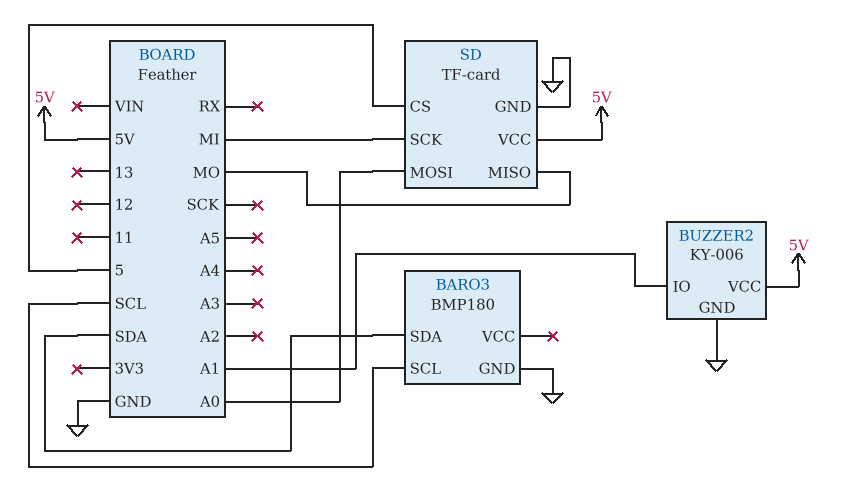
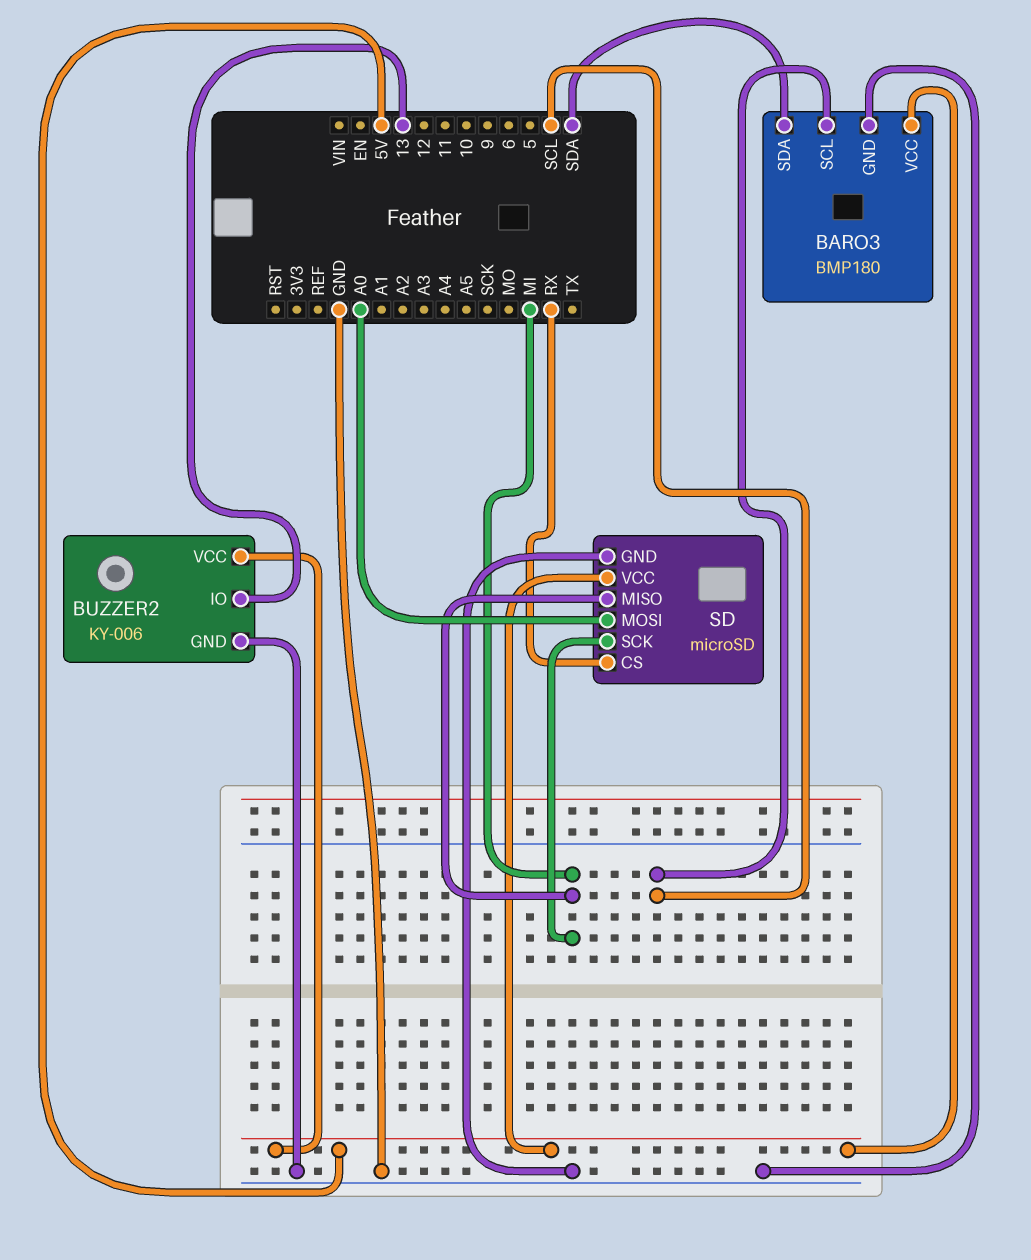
BARO3 pin VCC: none -> 5V
BUZZER2 pin IO: A1 -> 13
SD: TF-card -> microSD
SD pin CS: 5 -> RX
SD pin MISO: MO -> MI

